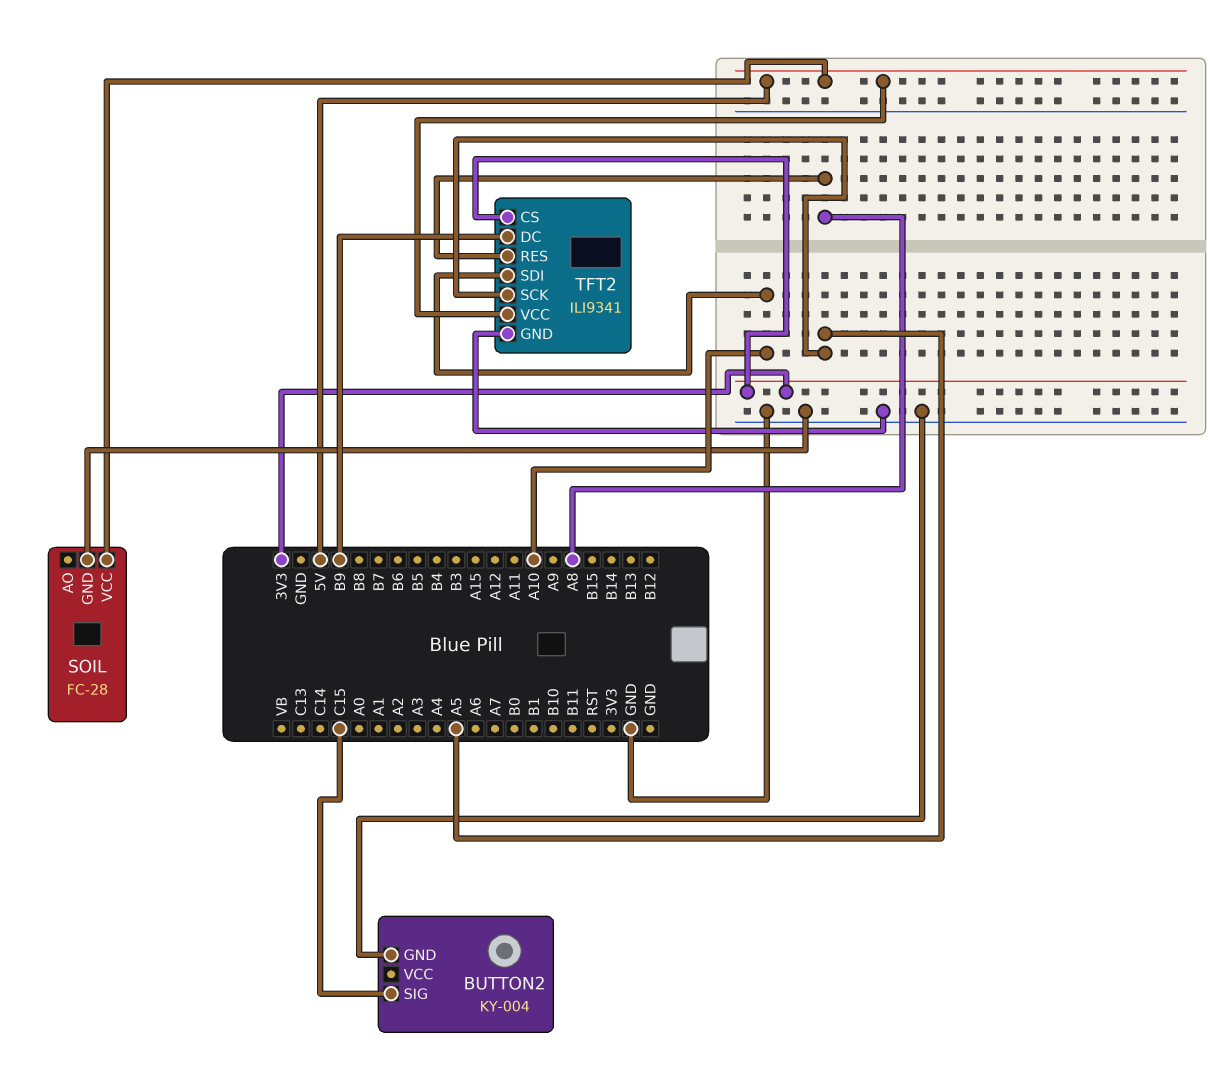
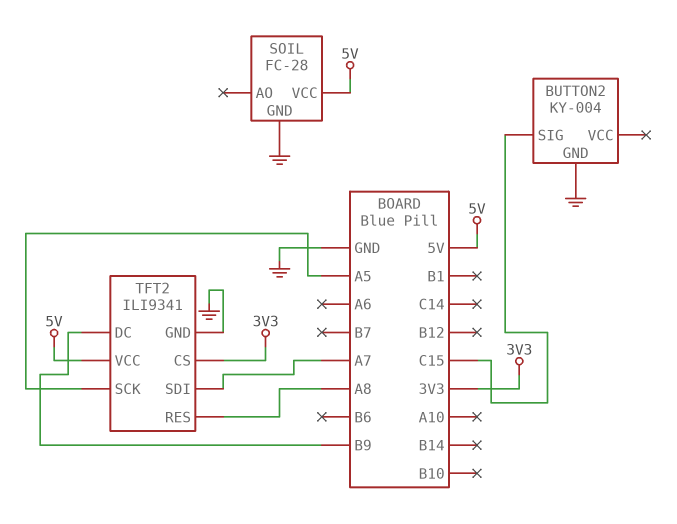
TFT2 pin SDI: A10 -> A7

